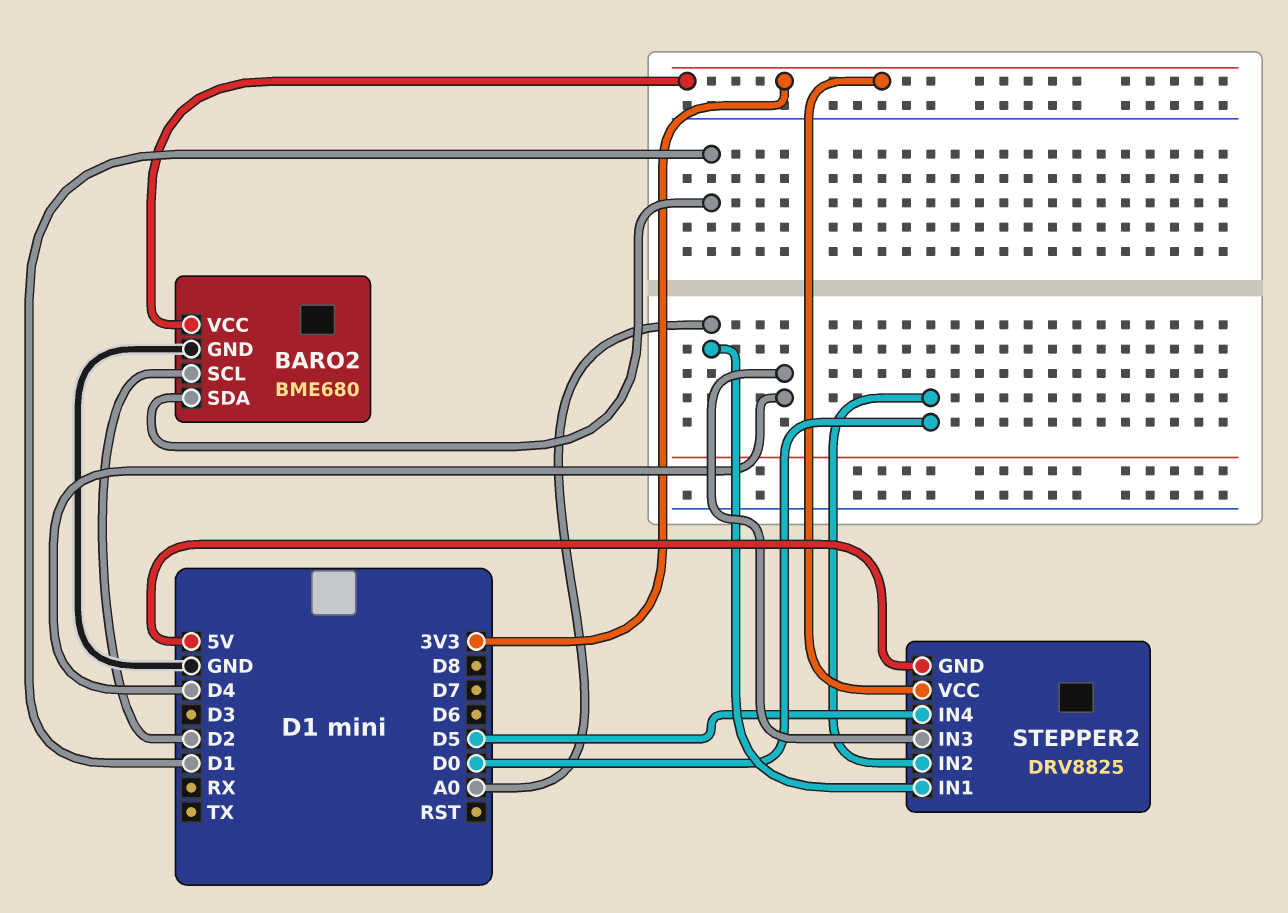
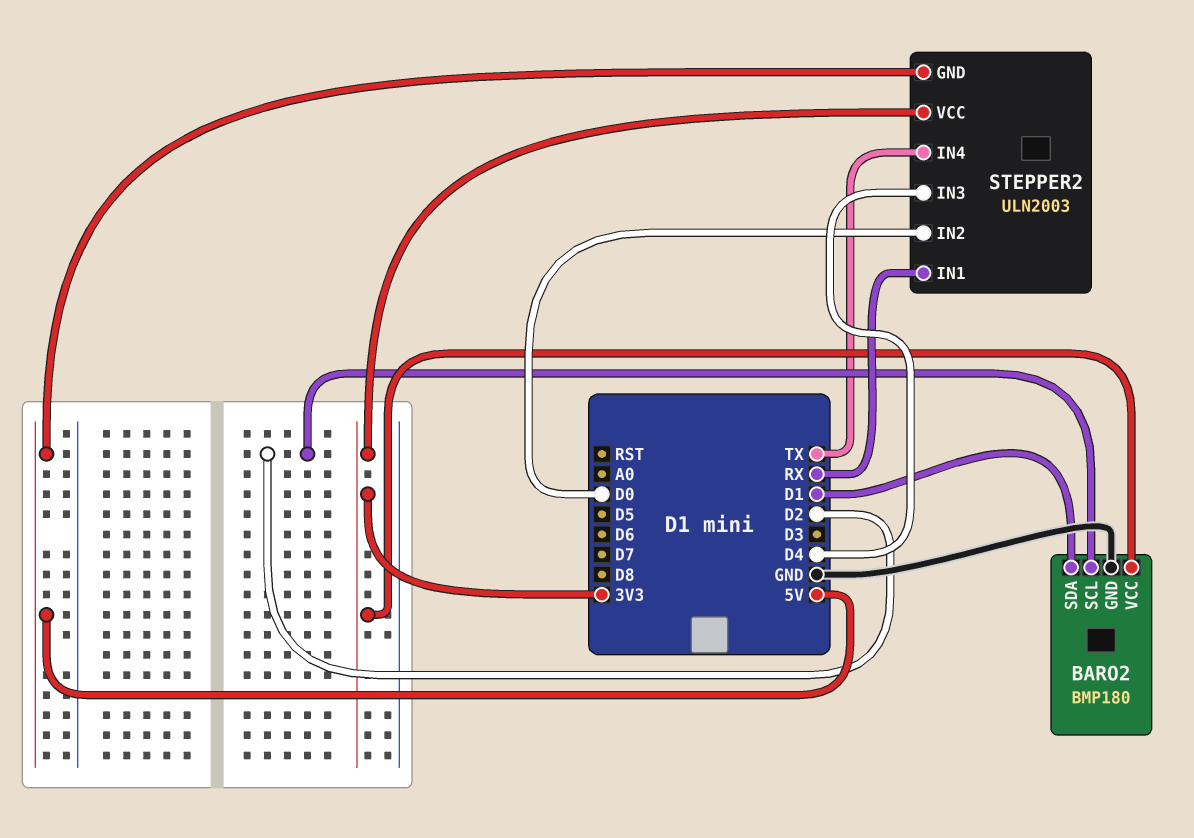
BARO2: BME680 -> BMP180
STEPPER2: DRV8825 -> ULN2003
STEPPER2 pin IN1: A0 -> RX
STEPPER2 pin IN4: D5 -> TX

